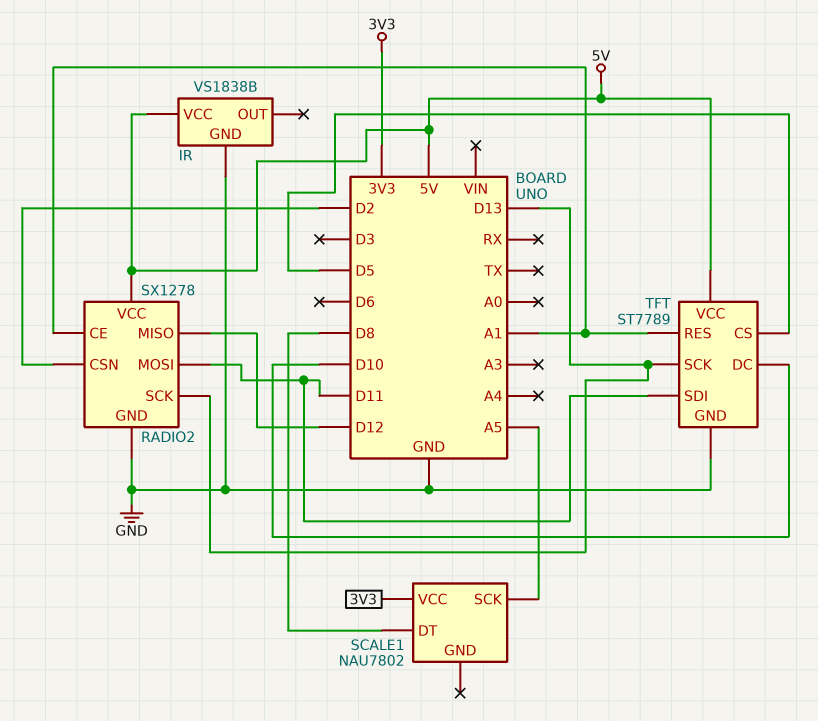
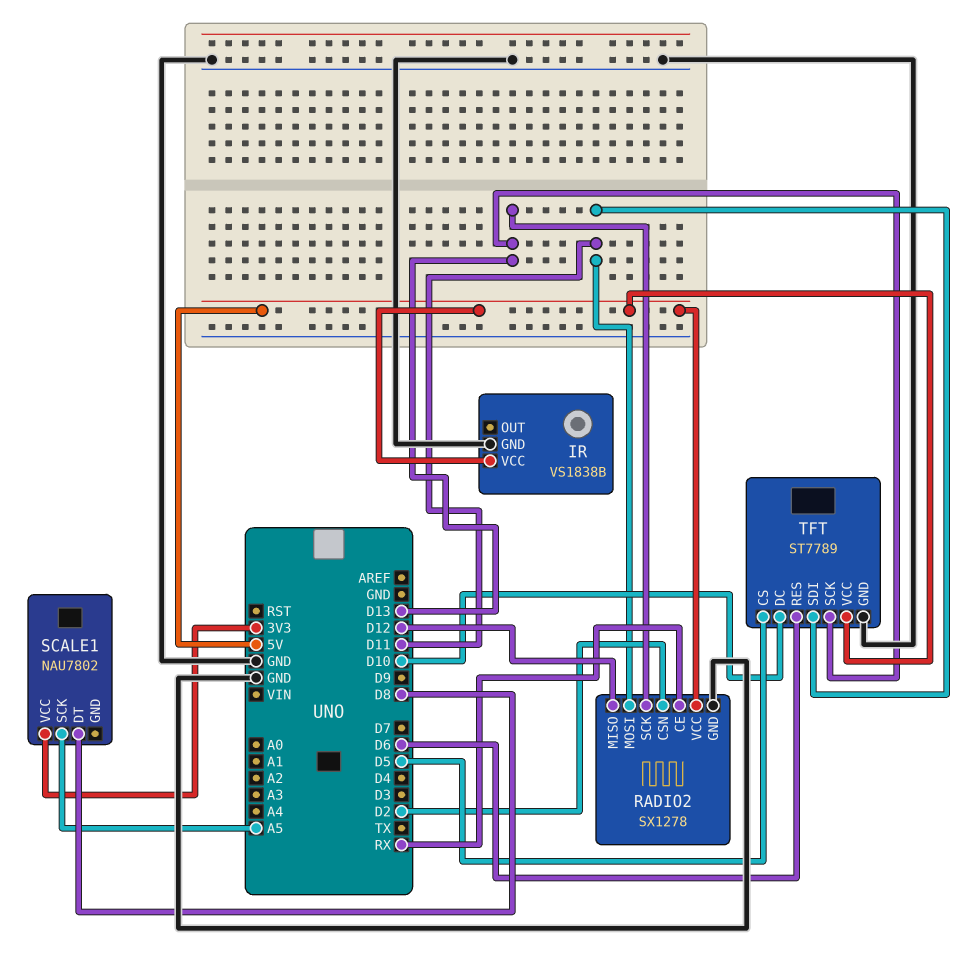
RADIO2 pin CE: A1 -> RX
TFT pin RES: A1 -> D6

